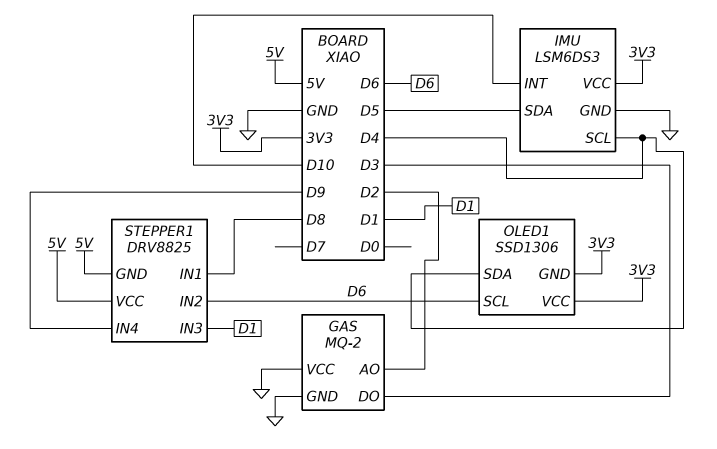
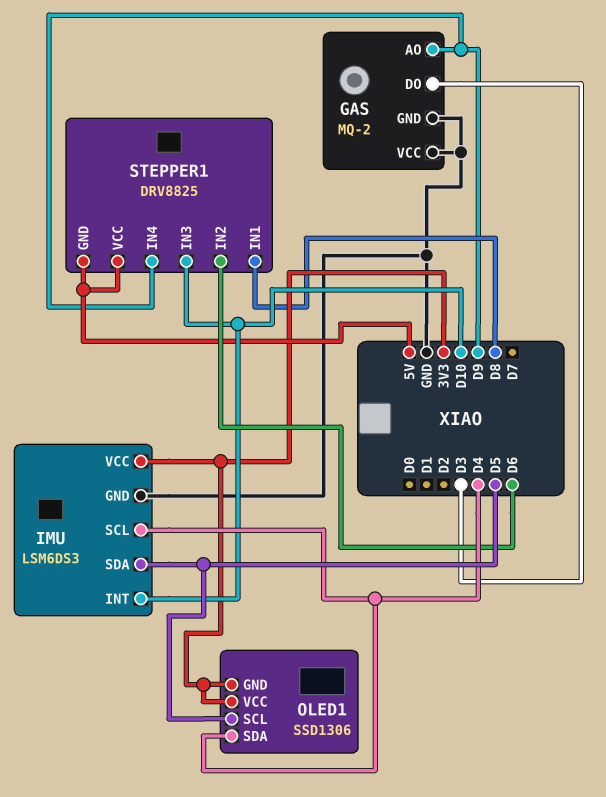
GAS pin AO: D2 -> D9
OLED1 pin SCL: D6 -> D5
STEPPER1 pin IN3: D1 -> D10

